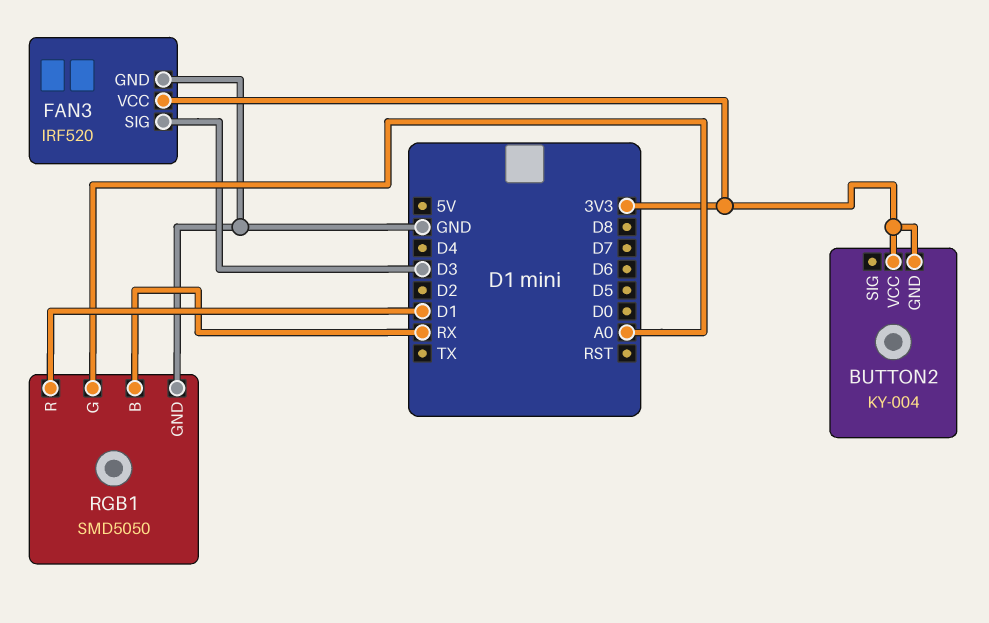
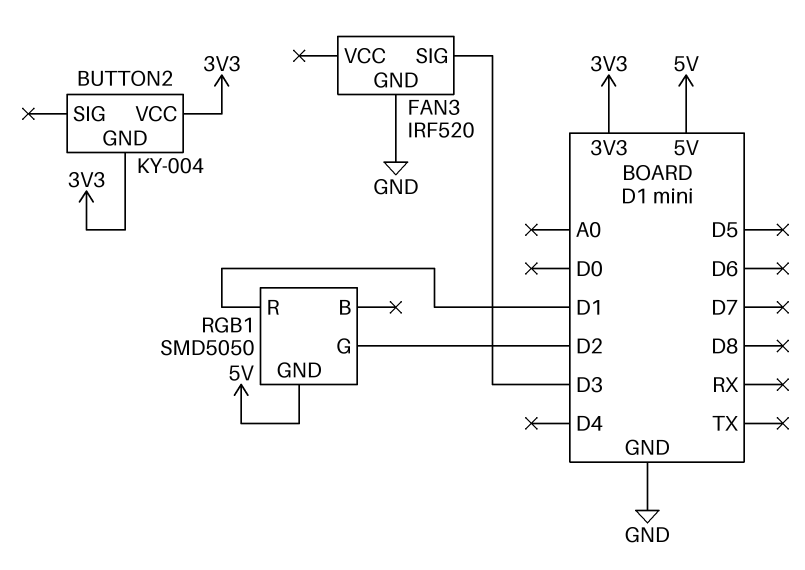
FAN3 pin VCC: 3V3 -> none
RGB1 pin B: RX -> none
RGB1 pin G: A0 -> D2
RGB1 pin GND: GND -> 5V

